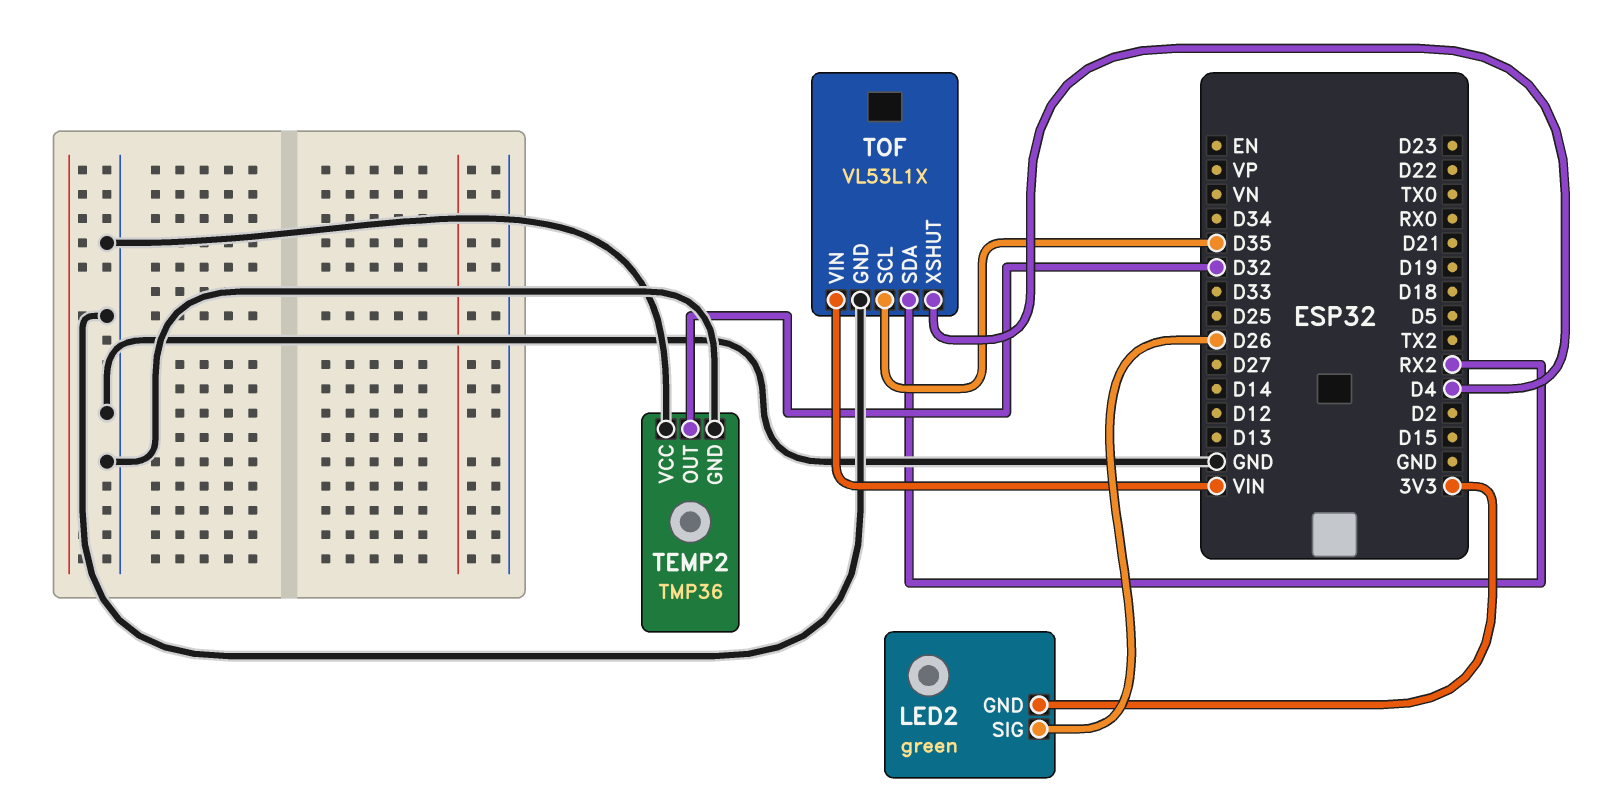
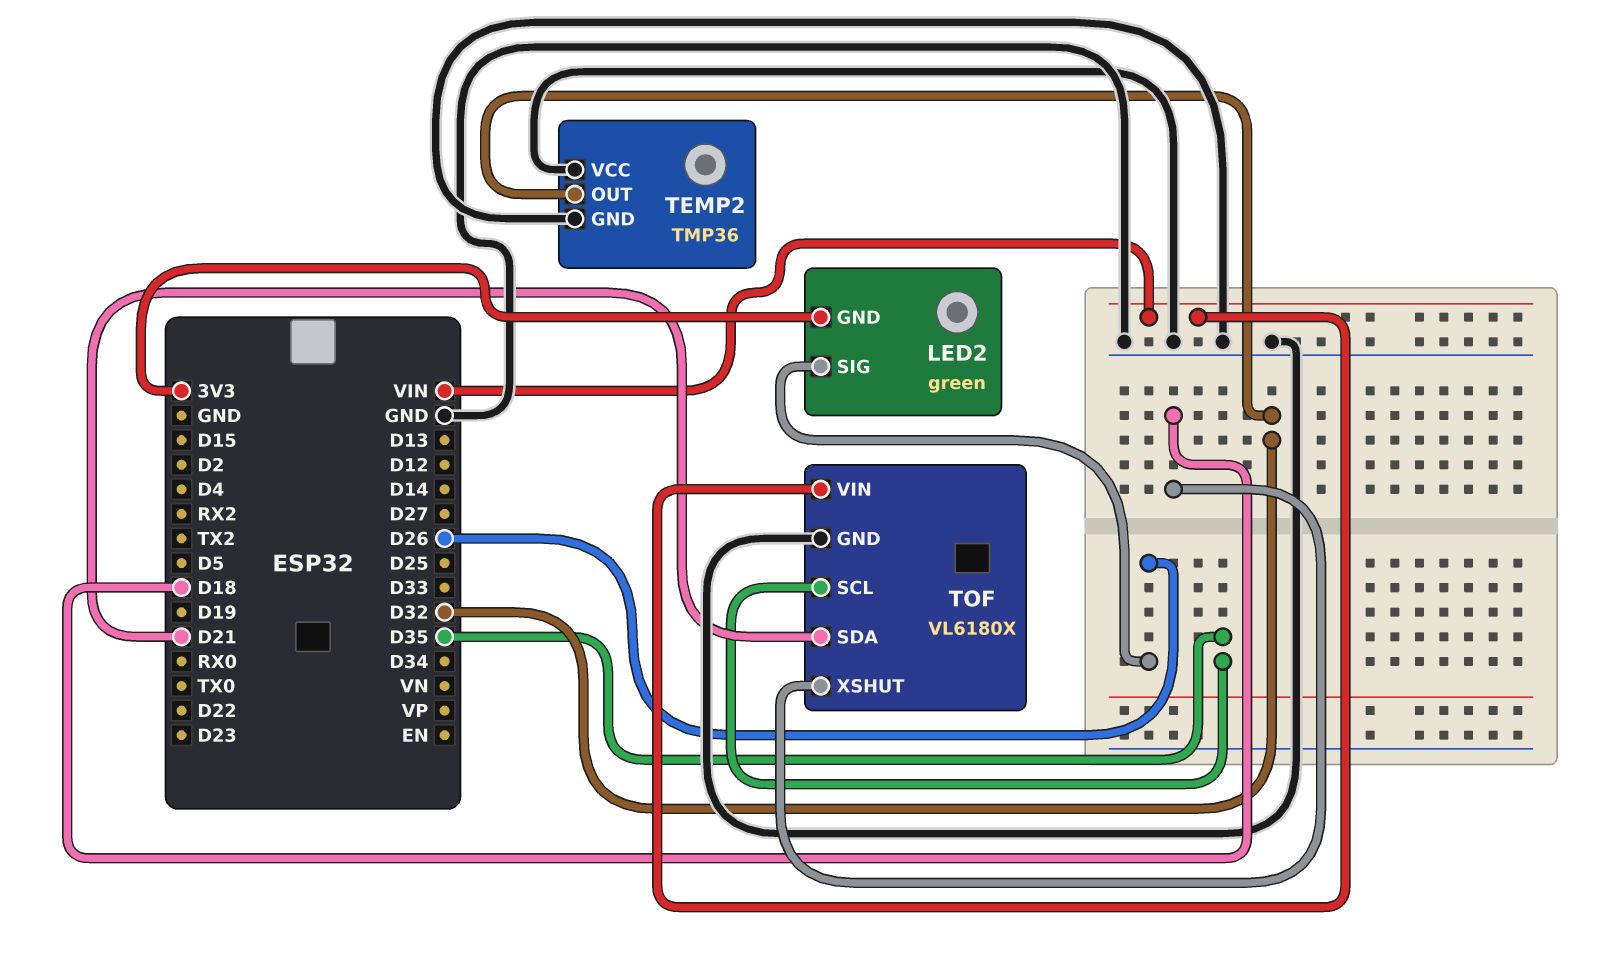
TOF: VL53L1X -> VL6180X
TOF pin SDA: RX2 -> D21
TOF pin XSHUT: D4 -> D18

